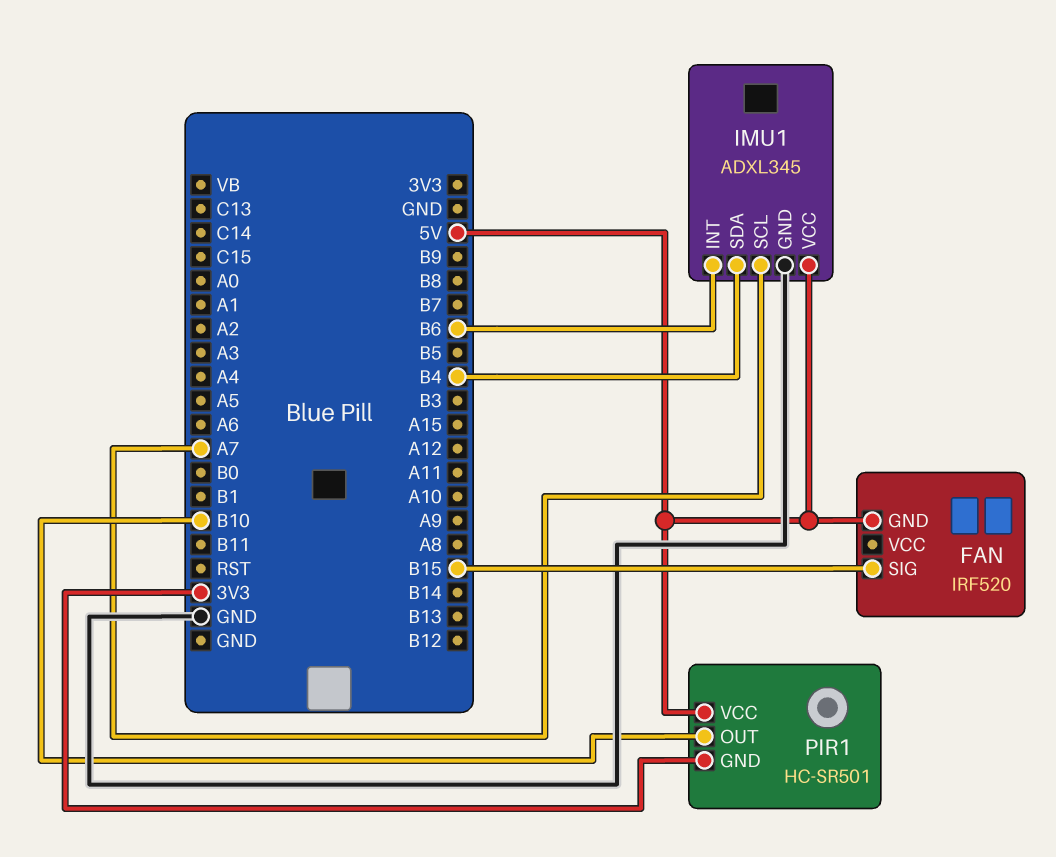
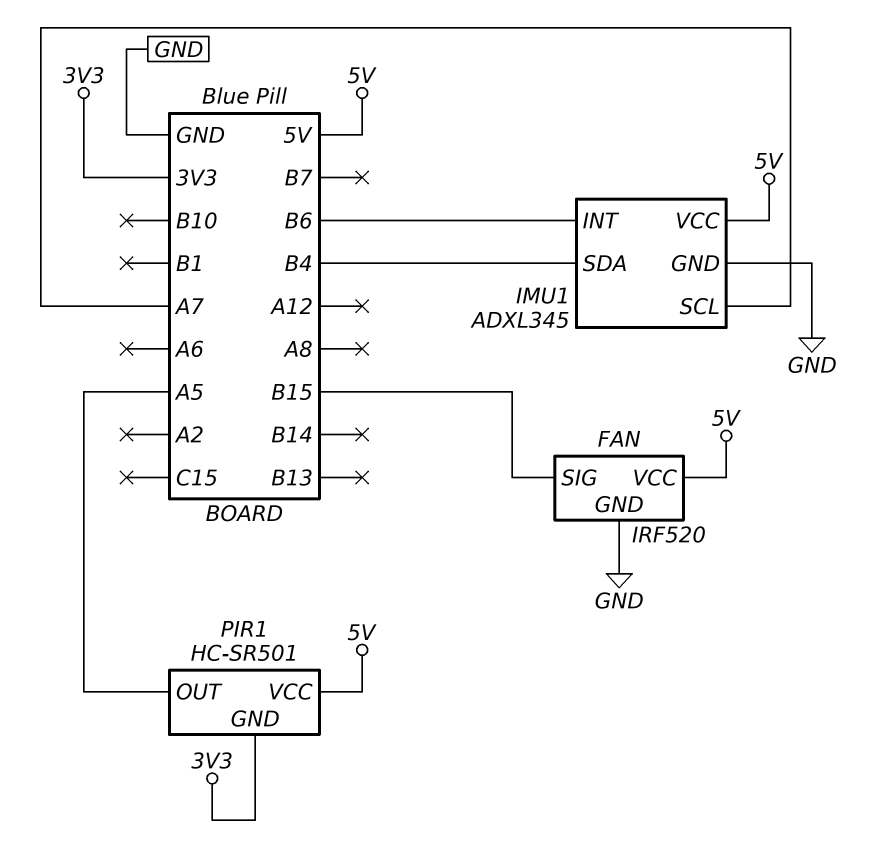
FAN pin GND: 5V -> GND
FAN pin VCC: none -> 5V
PIR1 pin OUT: B10 -> A5

